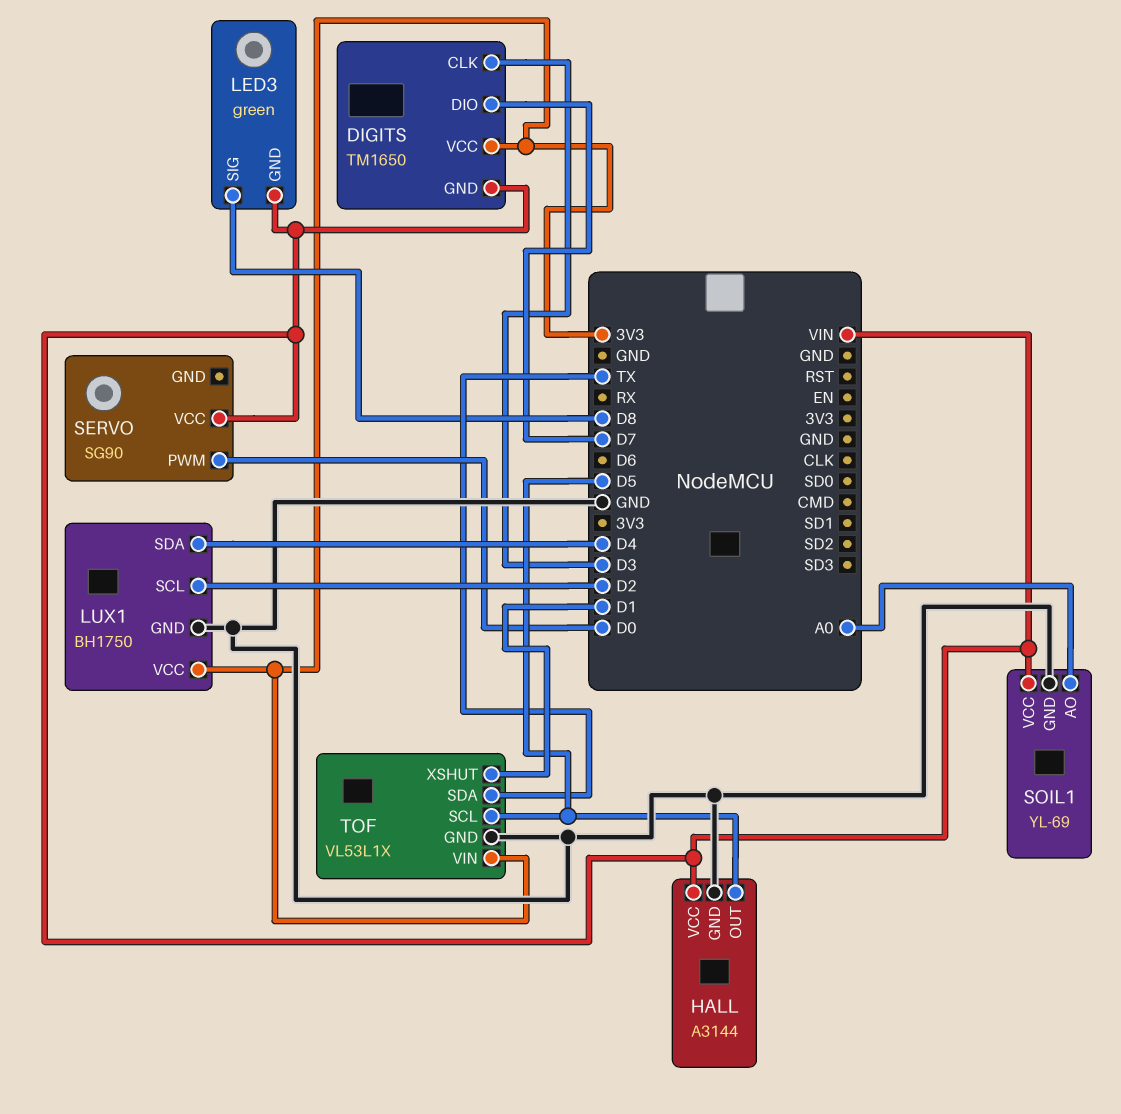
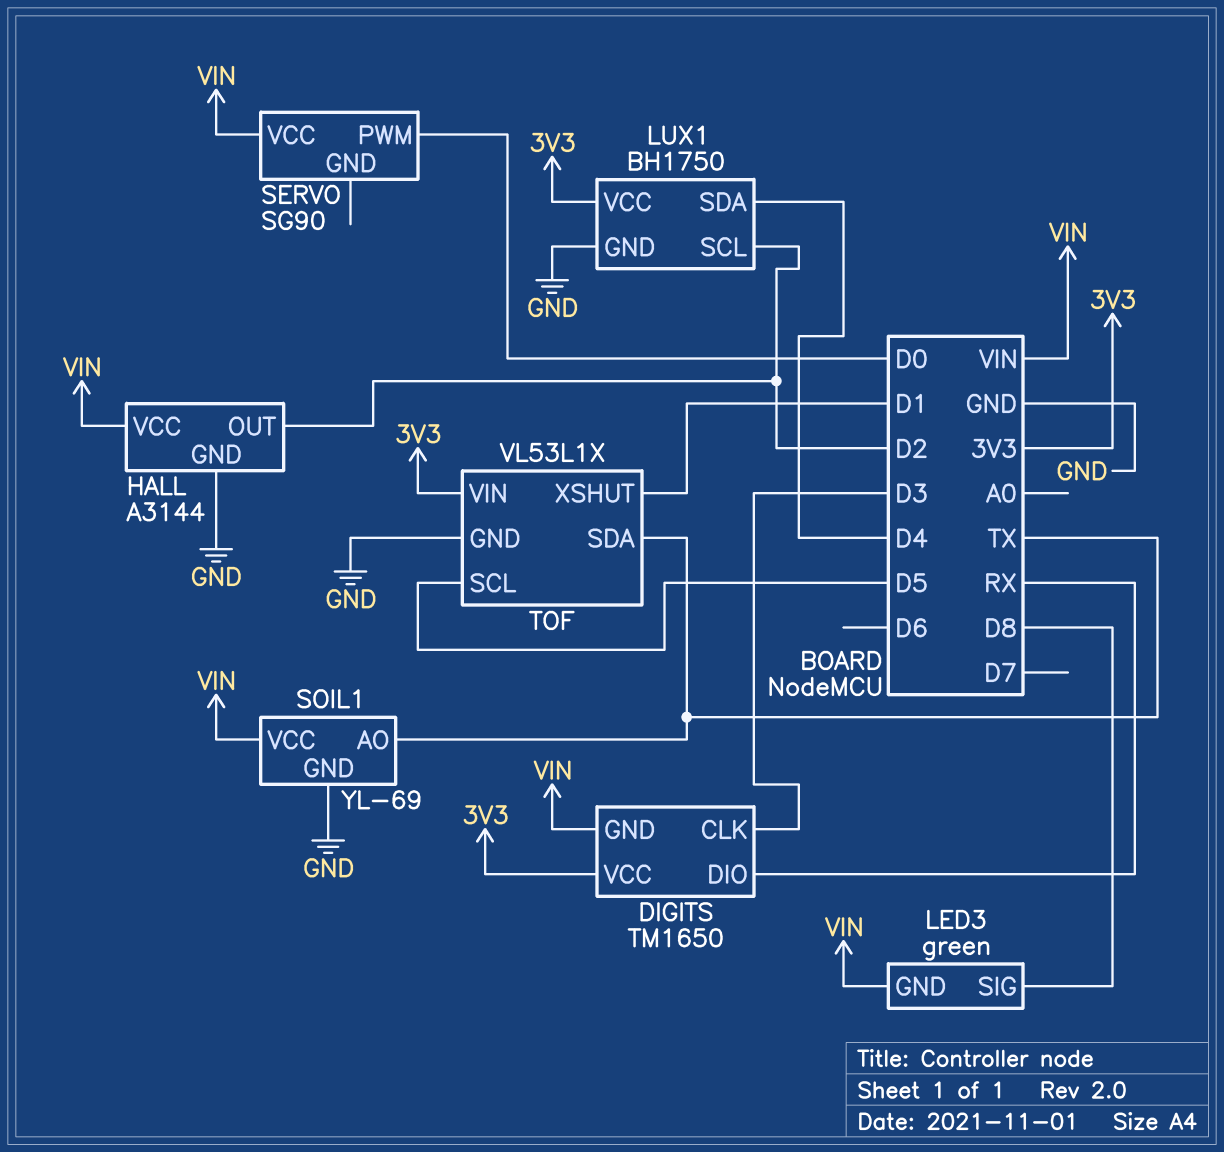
DIGITS pin DIO: D7 -> RX
HALL pin OUT: D5 -> D2
SOIL1 pin AO: A0 -> TX

